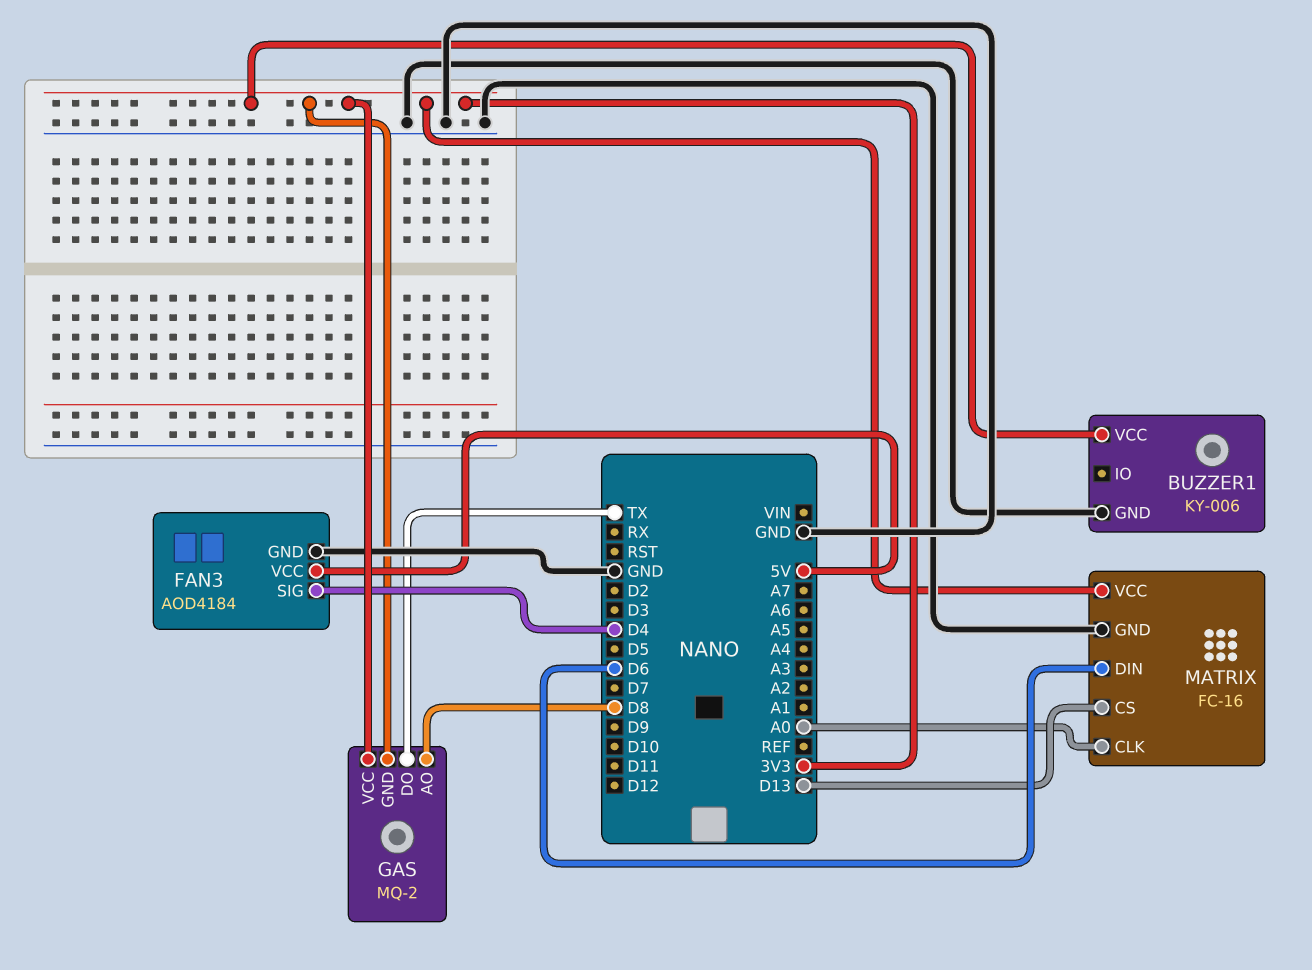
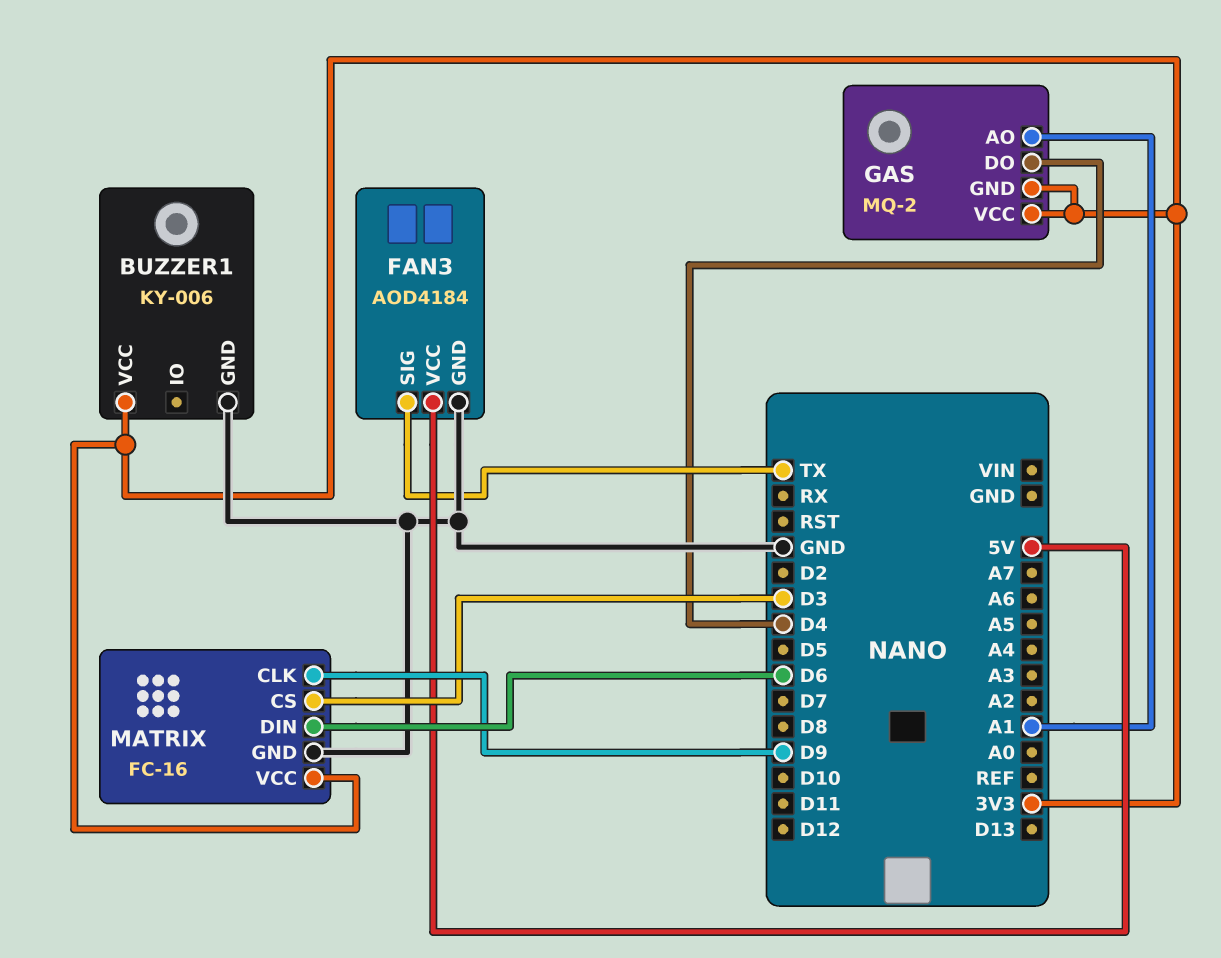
FAN3 pin SIG: D4 -> TX
GAS pin AO: D8 -> A1
GAS pin DO: TX -> D4
MATRIX pin CLK: A0 -> D9
MATRIX pin CS: D13 -> D3

